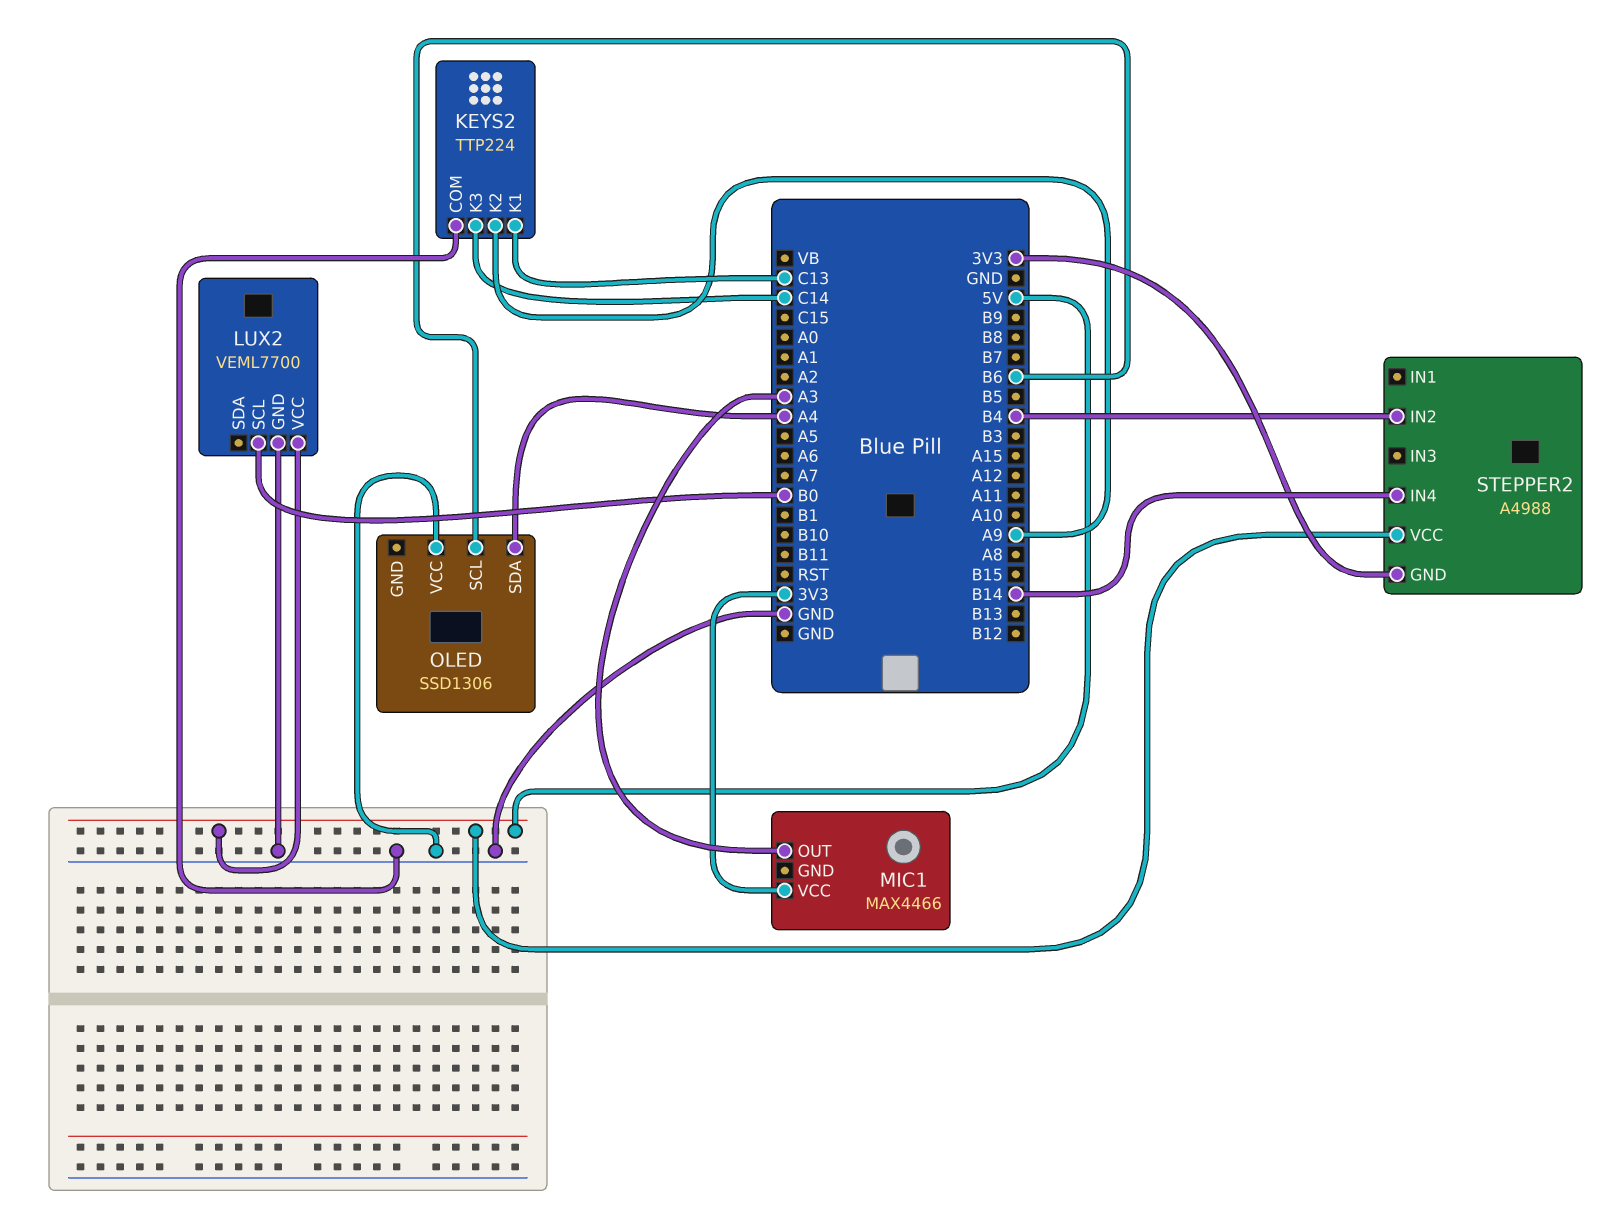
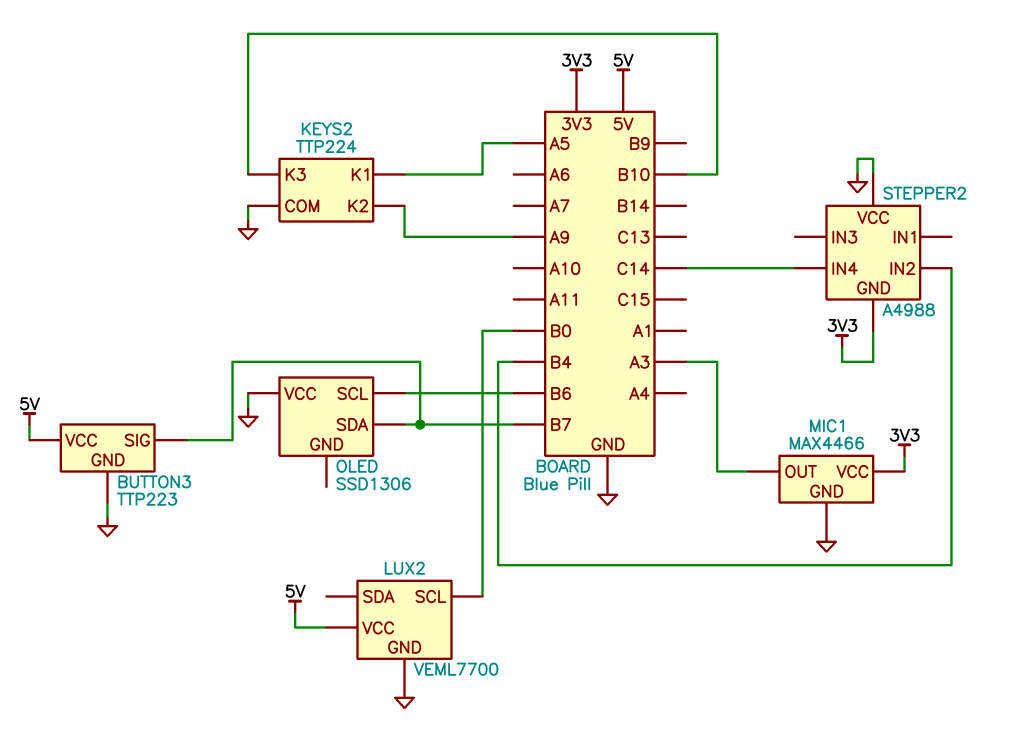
BUTTON3: none -> TTP223
BUTTON3 pin GND: none -> GND
BUTTON3 pin SIG: none -> B7
BUTTON3 pin VCC: none -> 5V
KEYS2 pin K1: C13 -> A5
KEYS2 pin K3: C14 -> B10
MIC1 pin GND: none -> GND
OLED pin SDA: A4 -> B7
STEPPER2 pin IN4: B14 -> C14
STEPPER2 pin VCC: 5V -> GND

